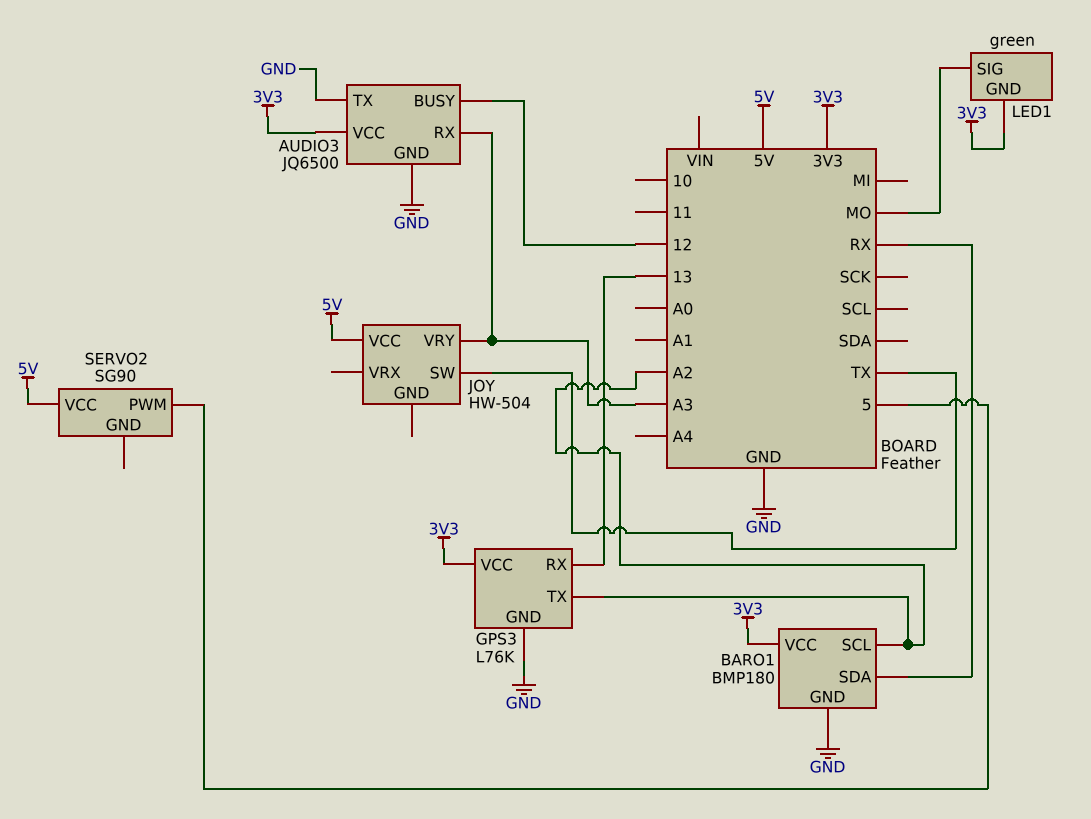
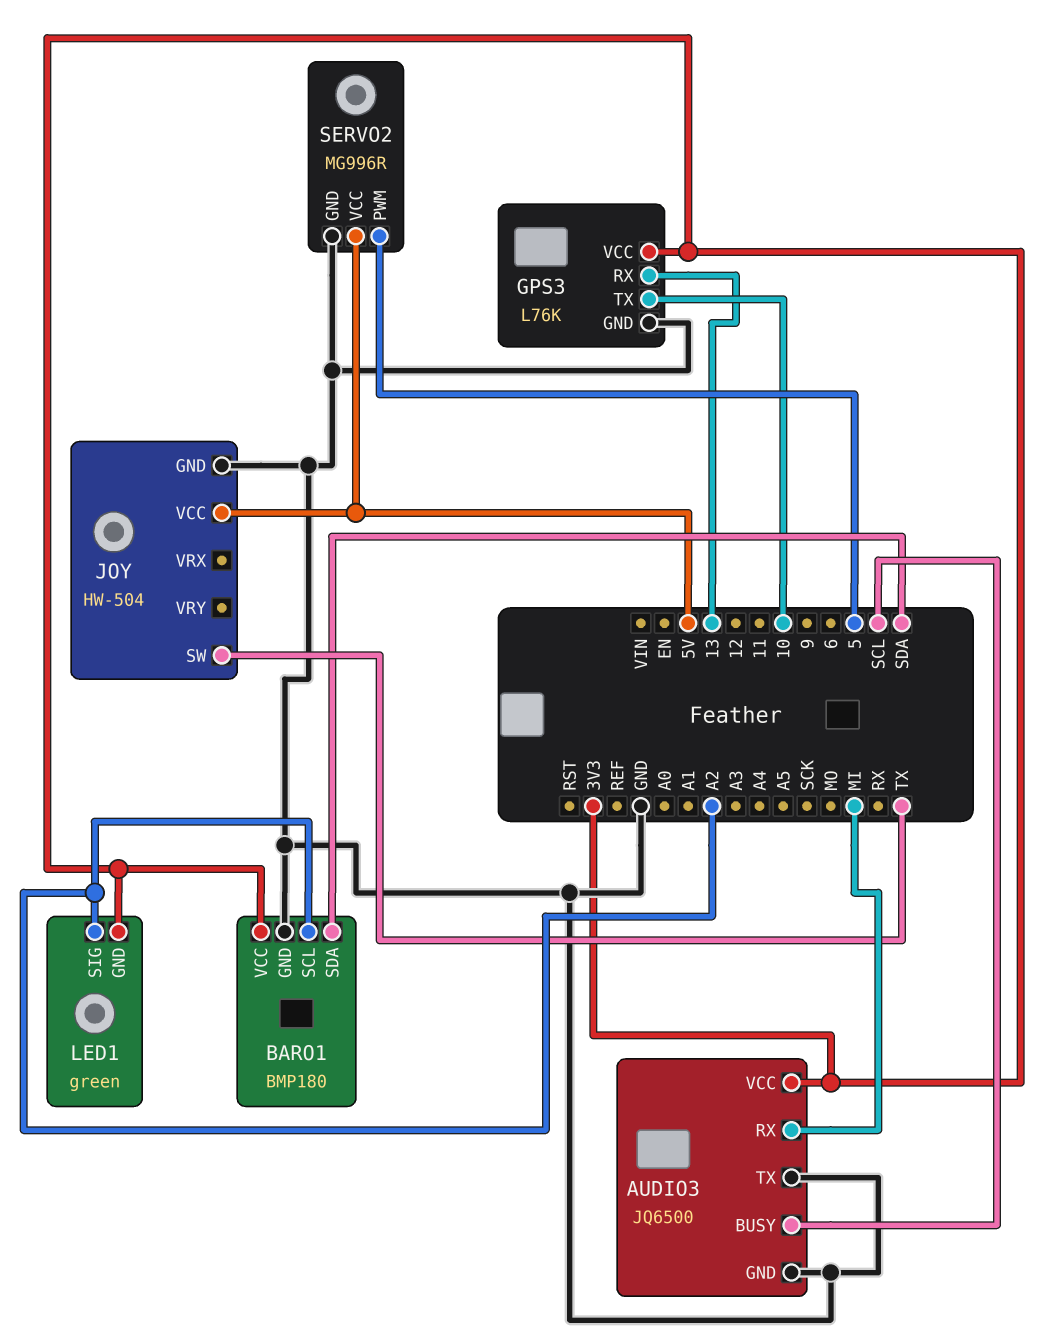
AUDIO3 pin BUSY: 12 -> SCL
AUDIO3 pin RX: A3 -> MI
BARO1 pin SDA: RX -> SDA
GPS3 pin TX: A2 -> 10
JOY pin GND: none -> GND
JOY pin VRY: A3 -> none
LED1 pin SIG: MO -> A2
SERVO2: SG90 -> MG996R
SERVO2 pin GND: none -> GND

